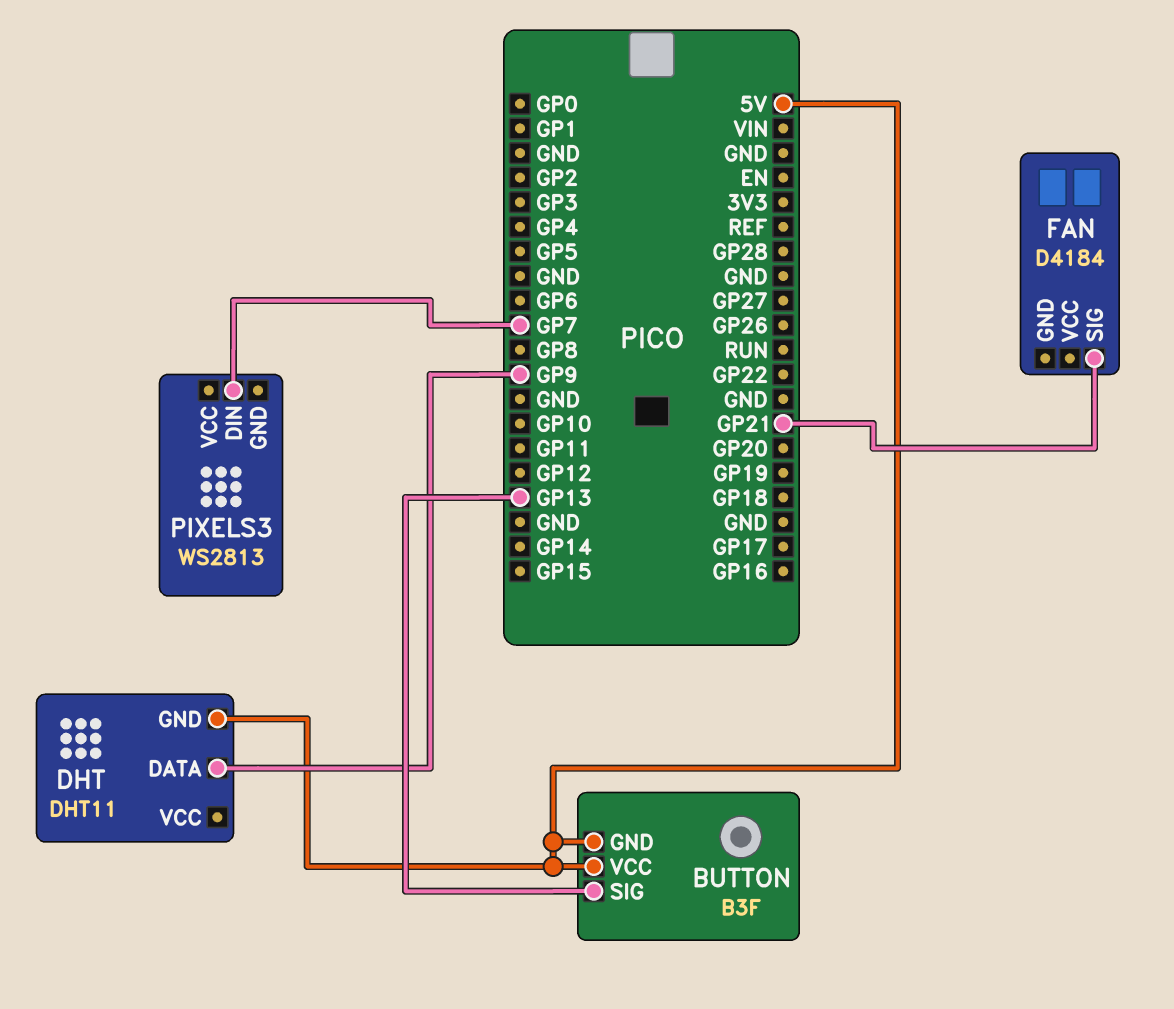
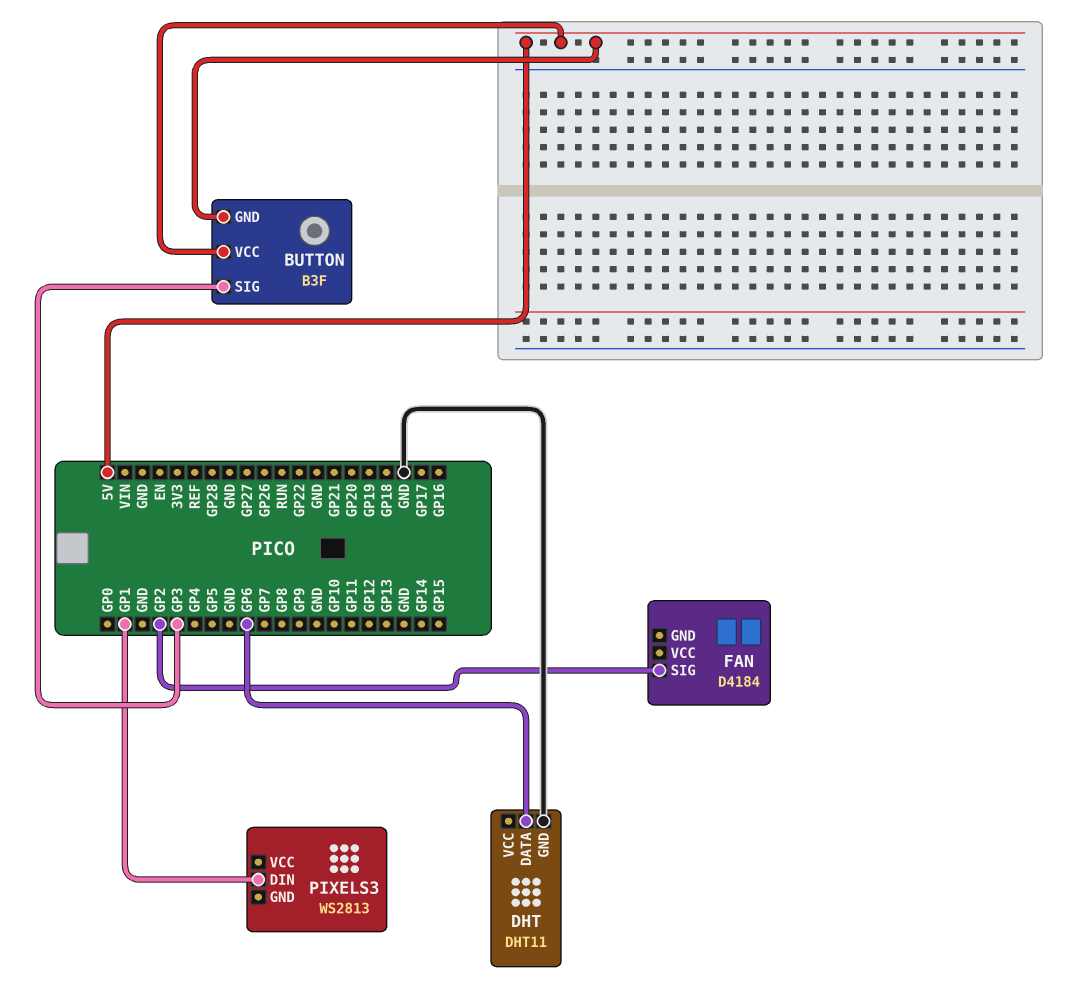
BUTTON pin SIG: GP13 -> GP3
DHT pin DATA: GP9 -> GP6
DHT pin GND: 5V -> GND
FAN pin SIG: GP21 -> GP2
PIXELS3 pin DIN: GP7 -> GP1

